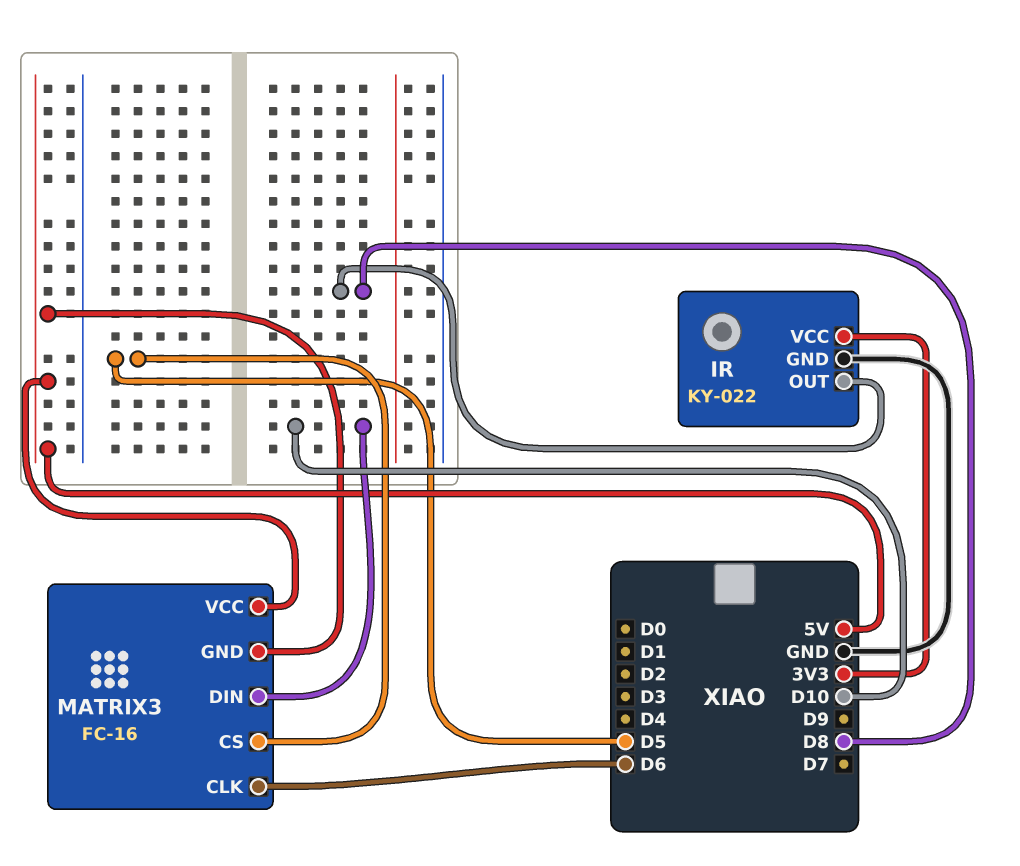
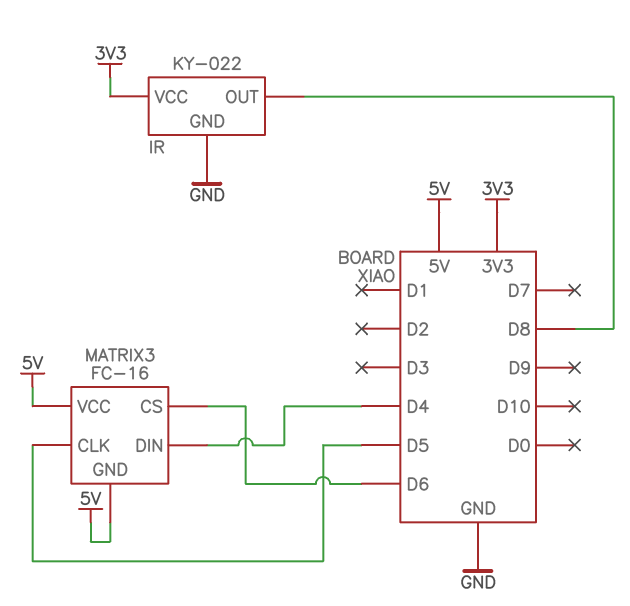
MATRIX3 pin CLK: D6 -> D5
MATRIX3 pin CS: D5 -> D6
MATRIX3 pin DIN: D10 -> D4

